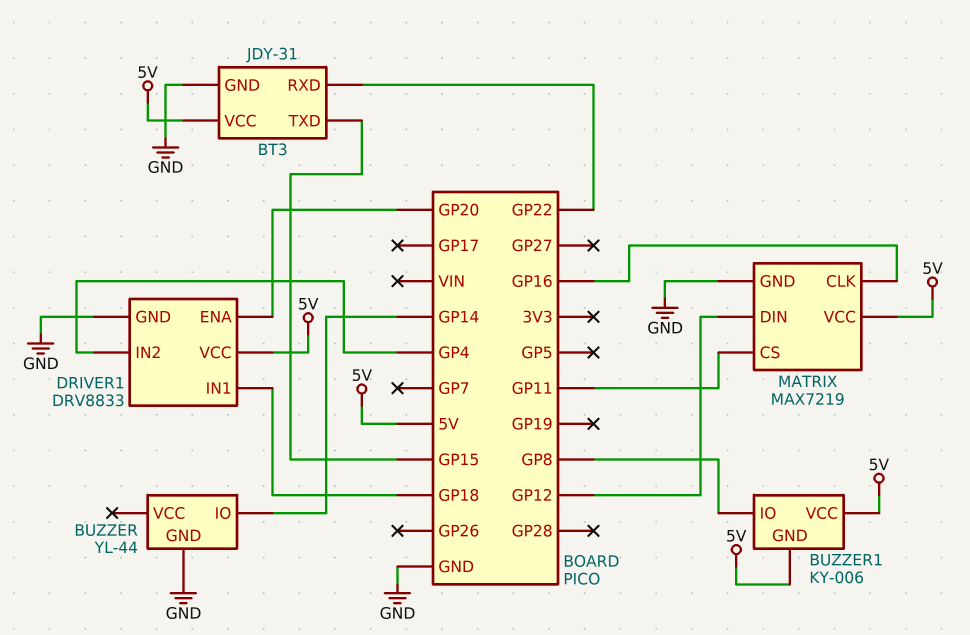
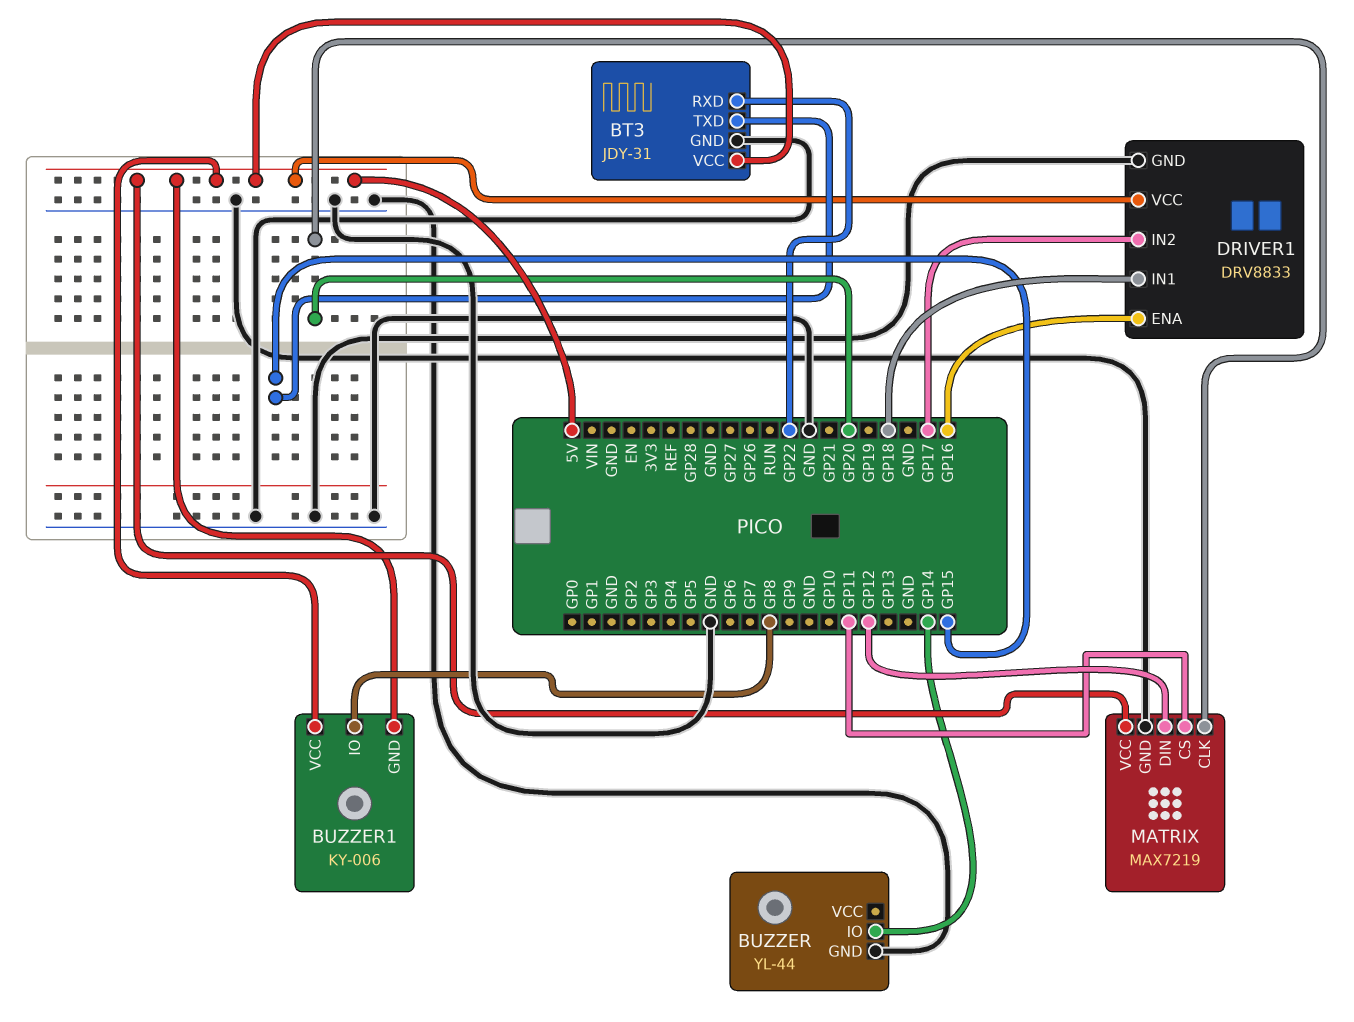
DRIVER1 pin ENA: GP20 -> GP16
DRIVER1 pin IN2: GP4 -> GP17
MATRIX pin CLK: GP16 -> GP20

